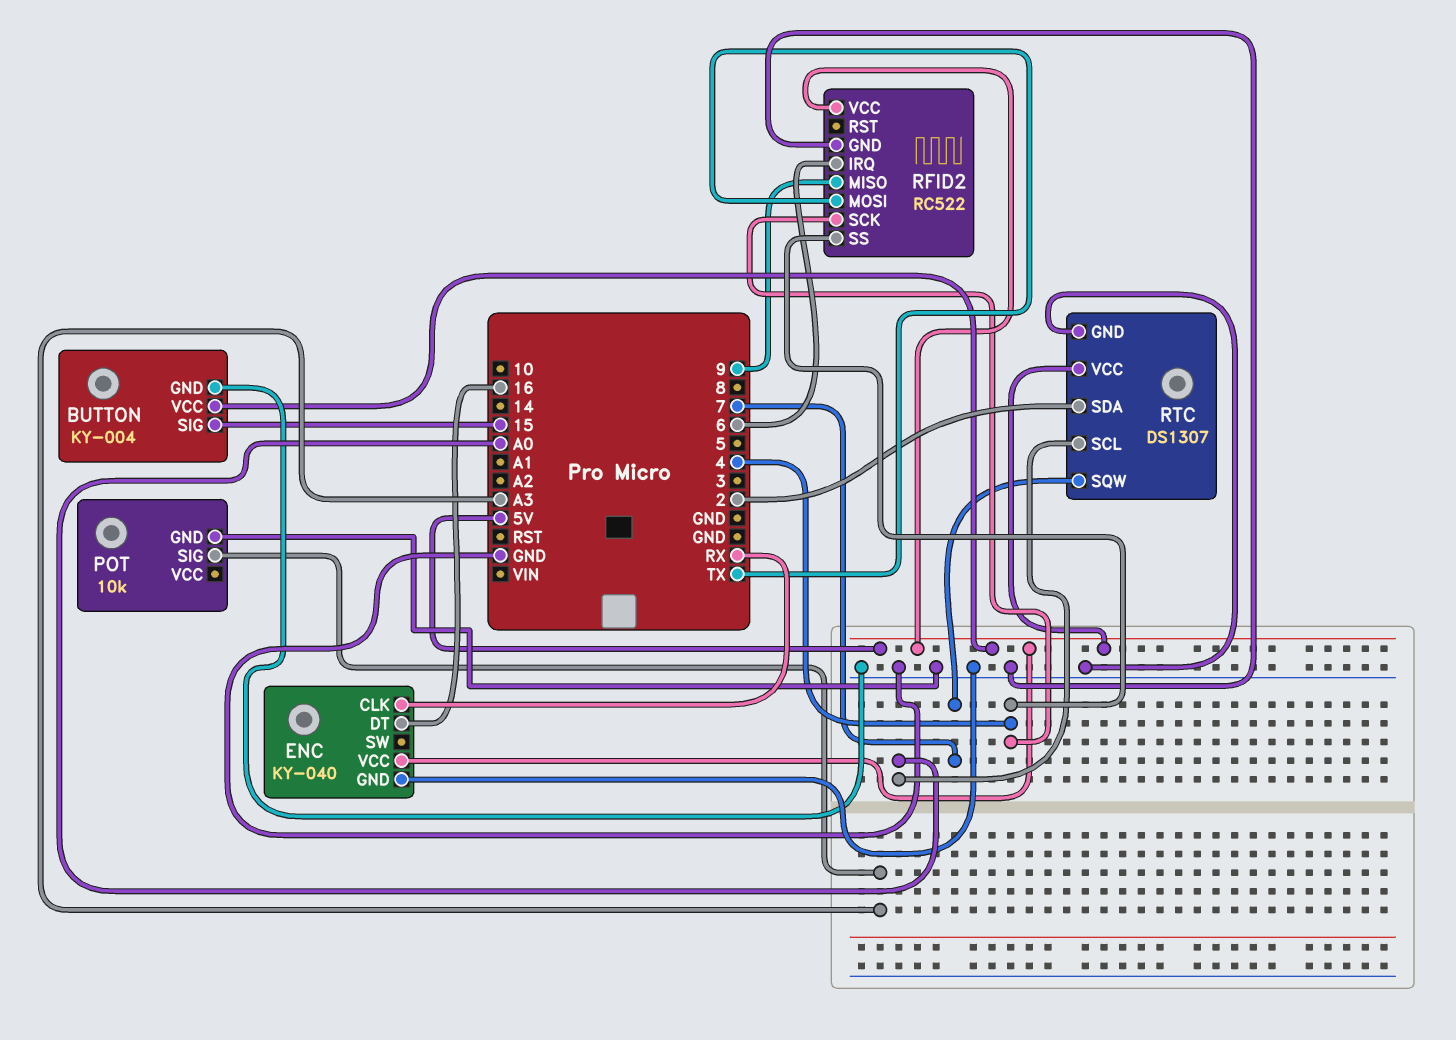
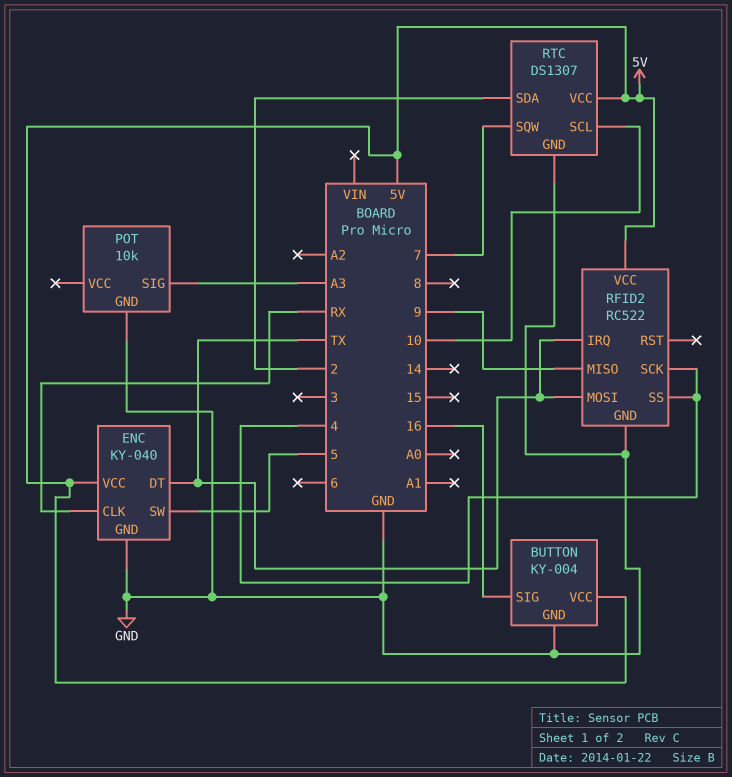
BUTTON pin SIG: 15 -> 16
ENC pin DT: 16 -> TX
ENC pin SW: none -> 5
RFID2 pin IRQ: 6 -> TX
RTC pin SCL: A0 -> 10

